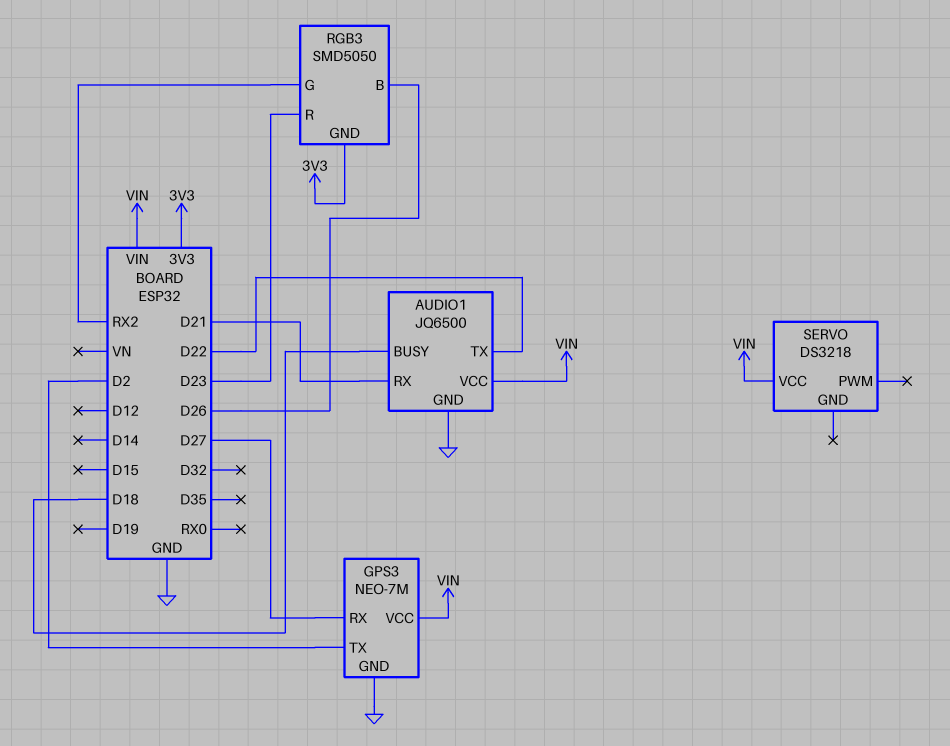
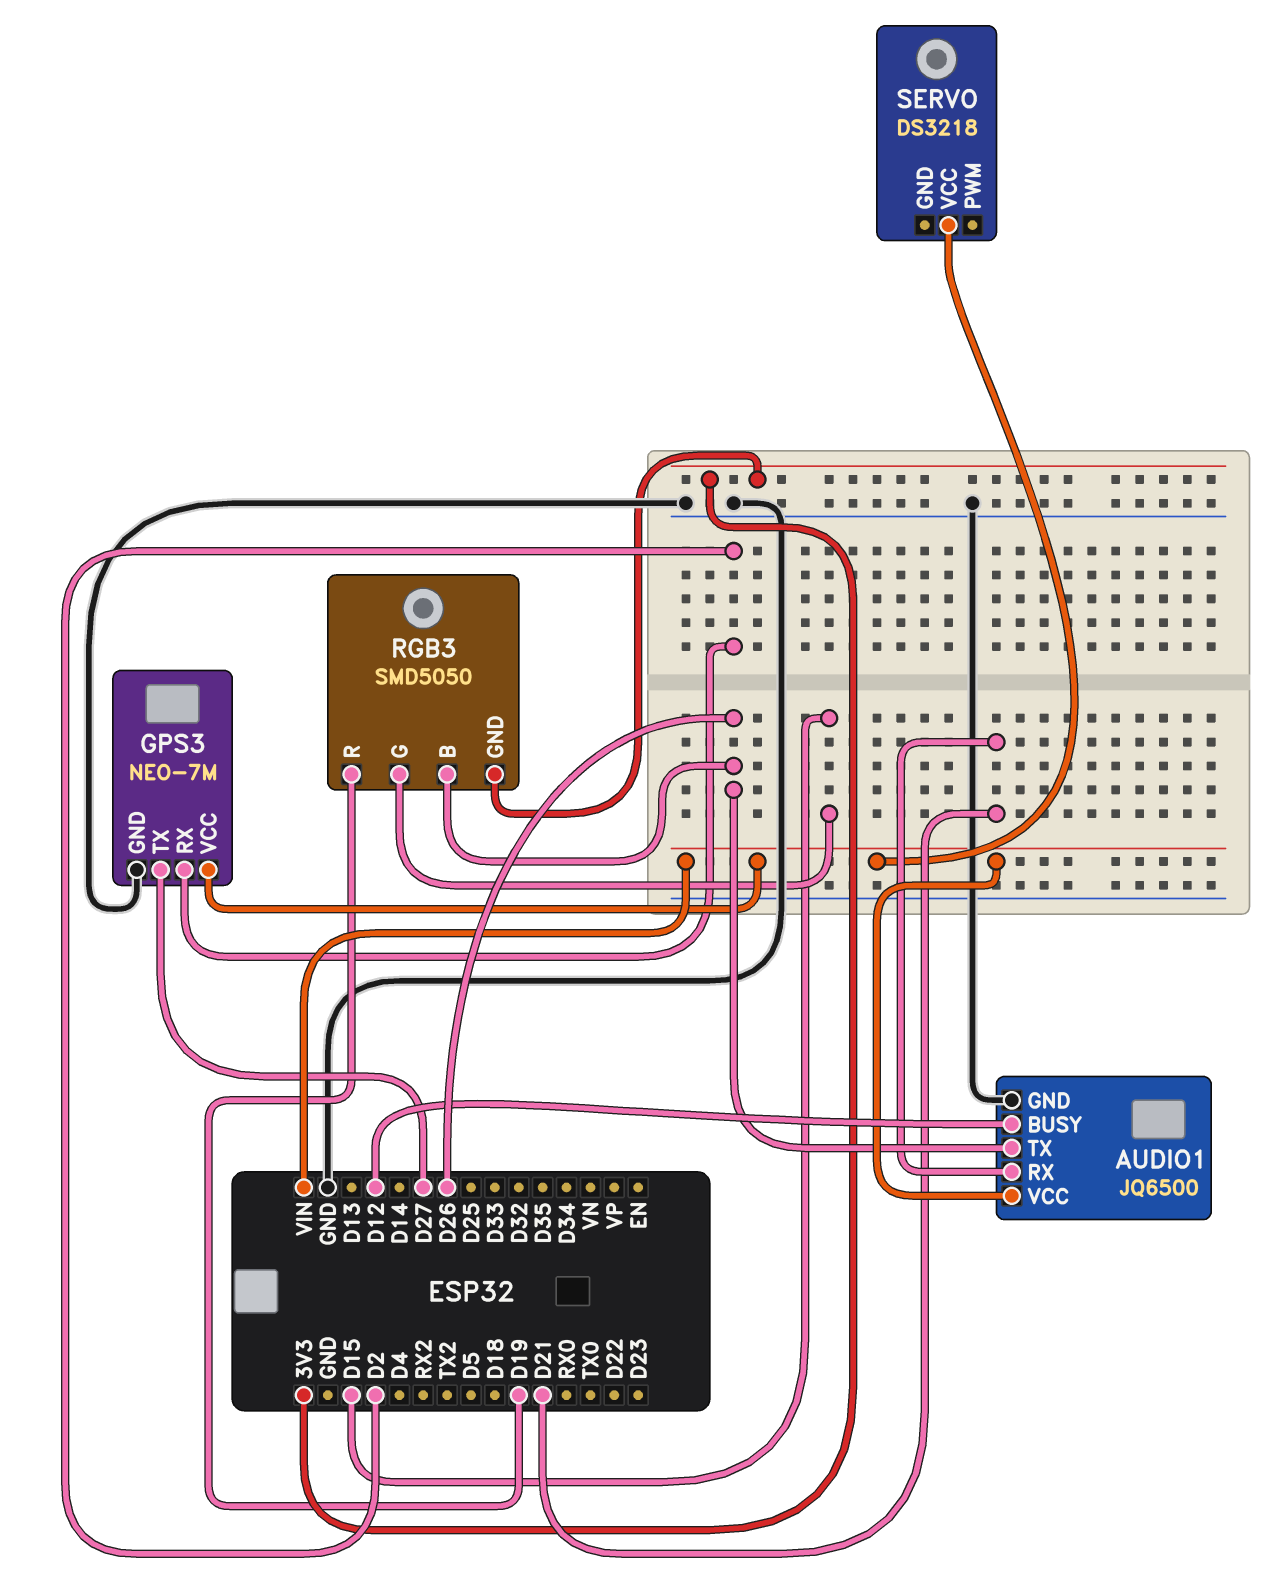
AUDIO1 pin BUSY: D18 -> D12
AUDIO1 pin TX: D22 -> D26
GPS3 pin RX: D27 -> D2
GPS3 pin TX: D2 -> D27
RGB3 pin G: RX2 -> D15
RGB3 pin R: D23 -> D19

